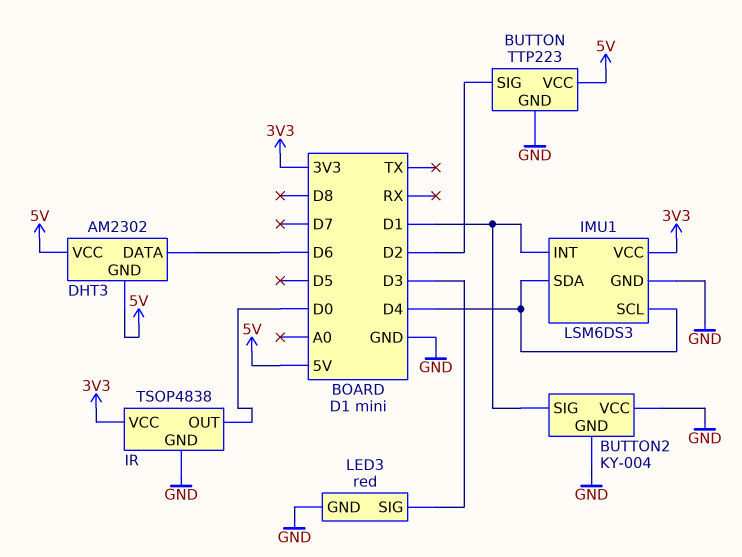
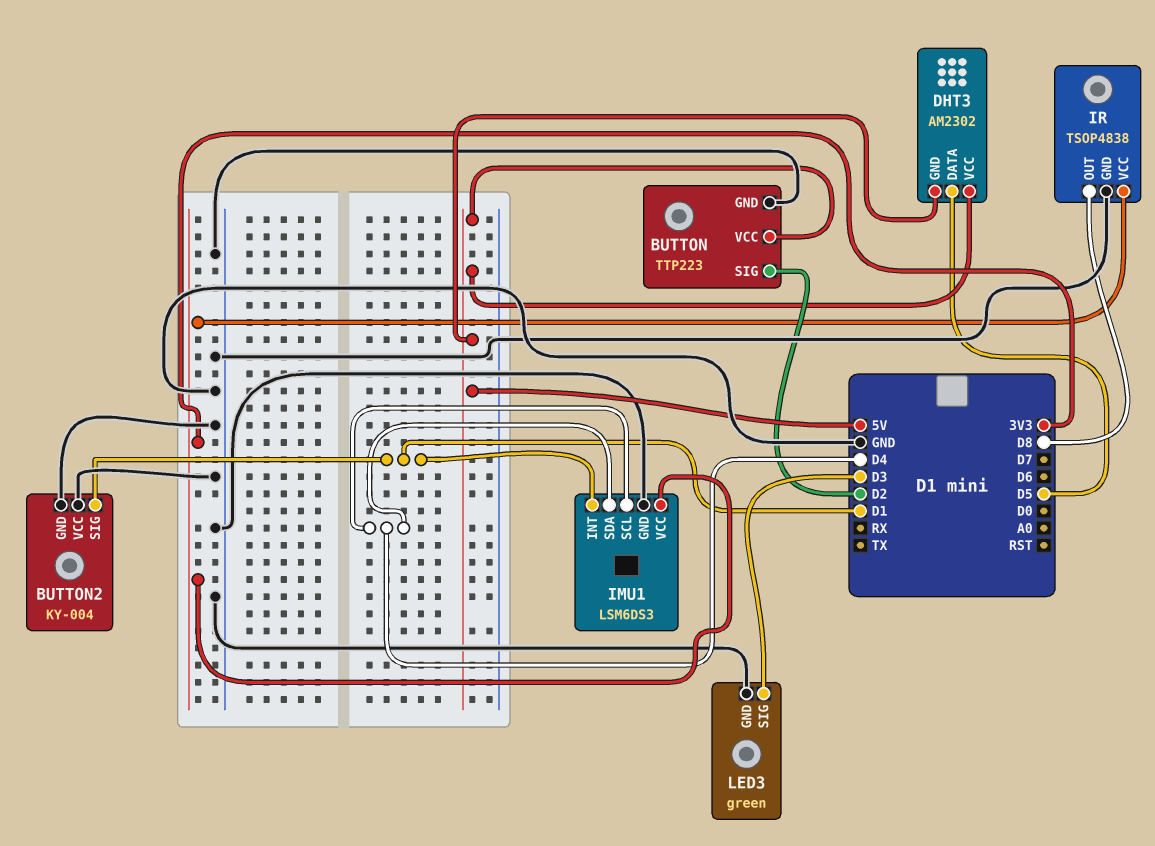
DHT3 pin DATA: D6 -> D5
IR pin OUT: D0 -> D8
LED3: red -> green

